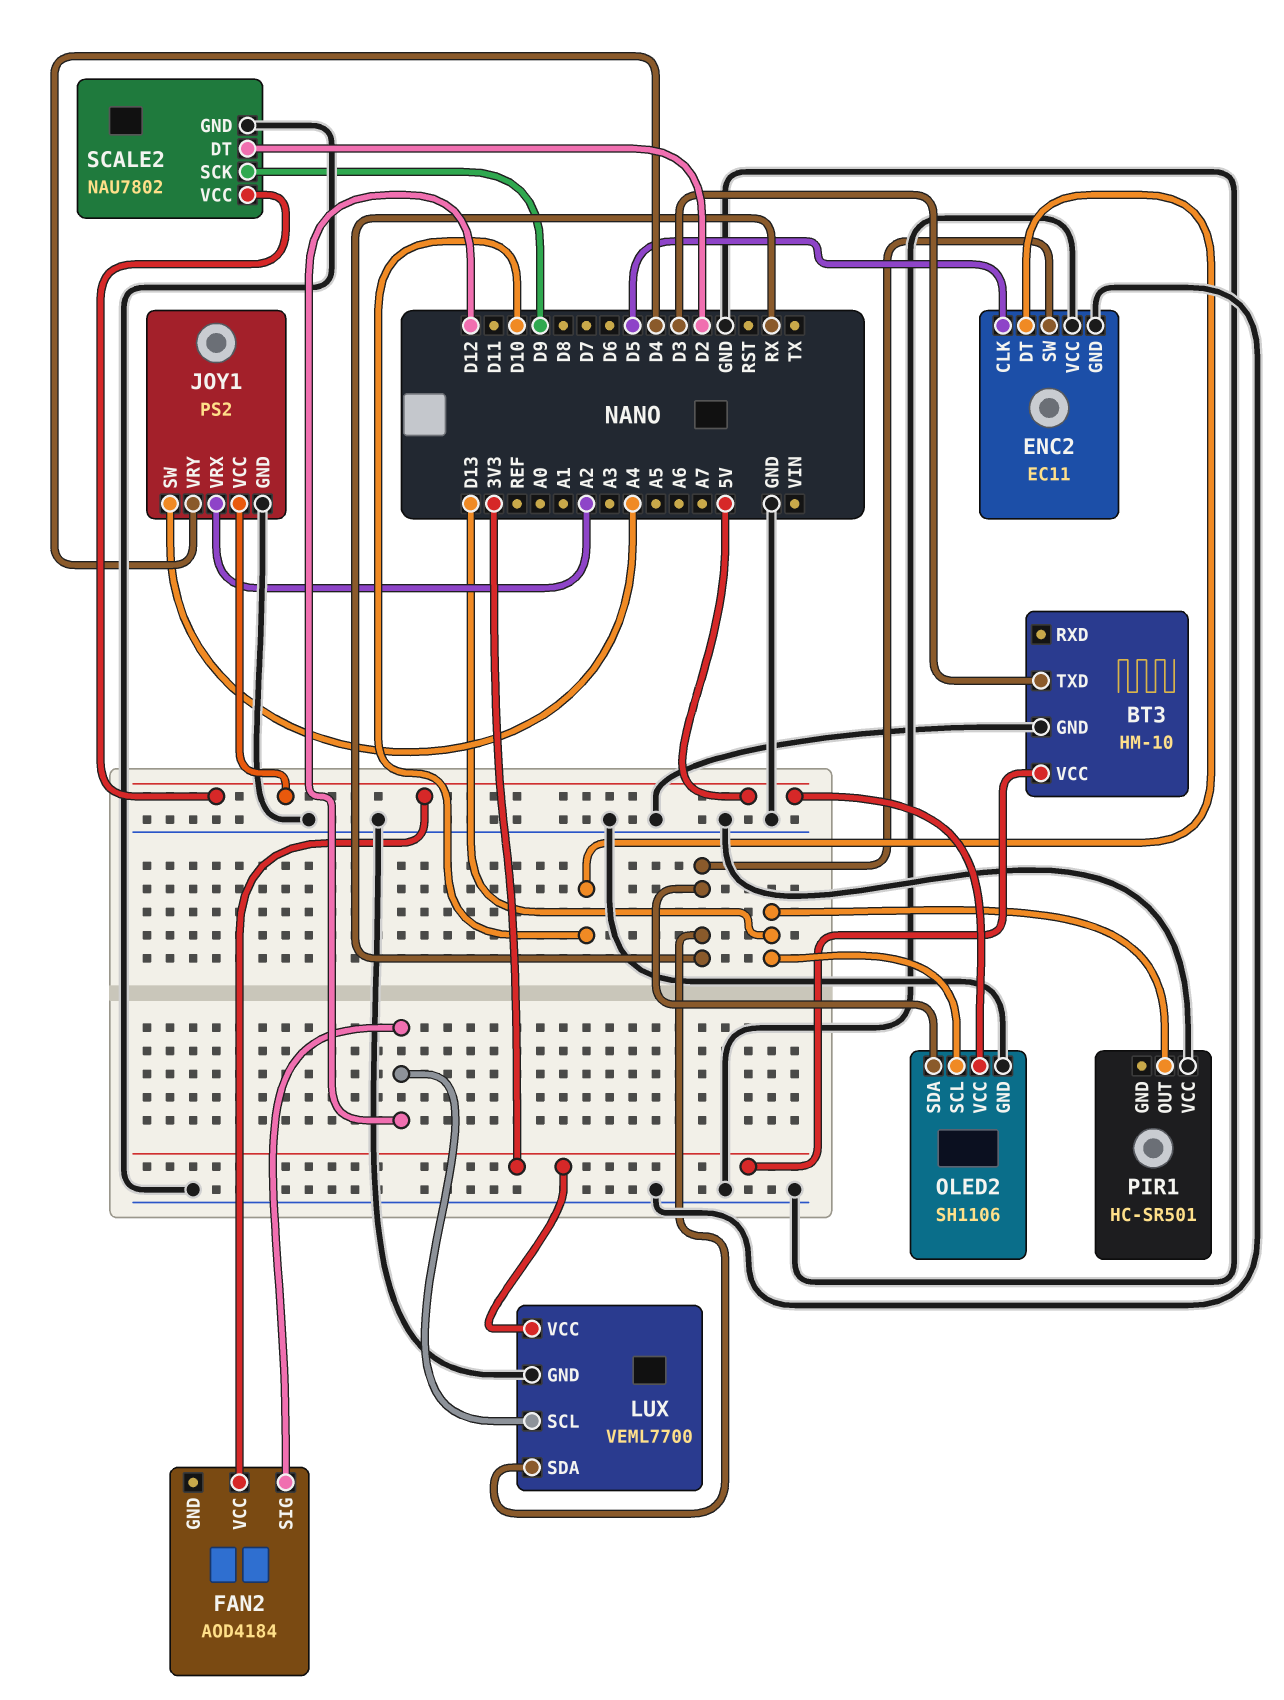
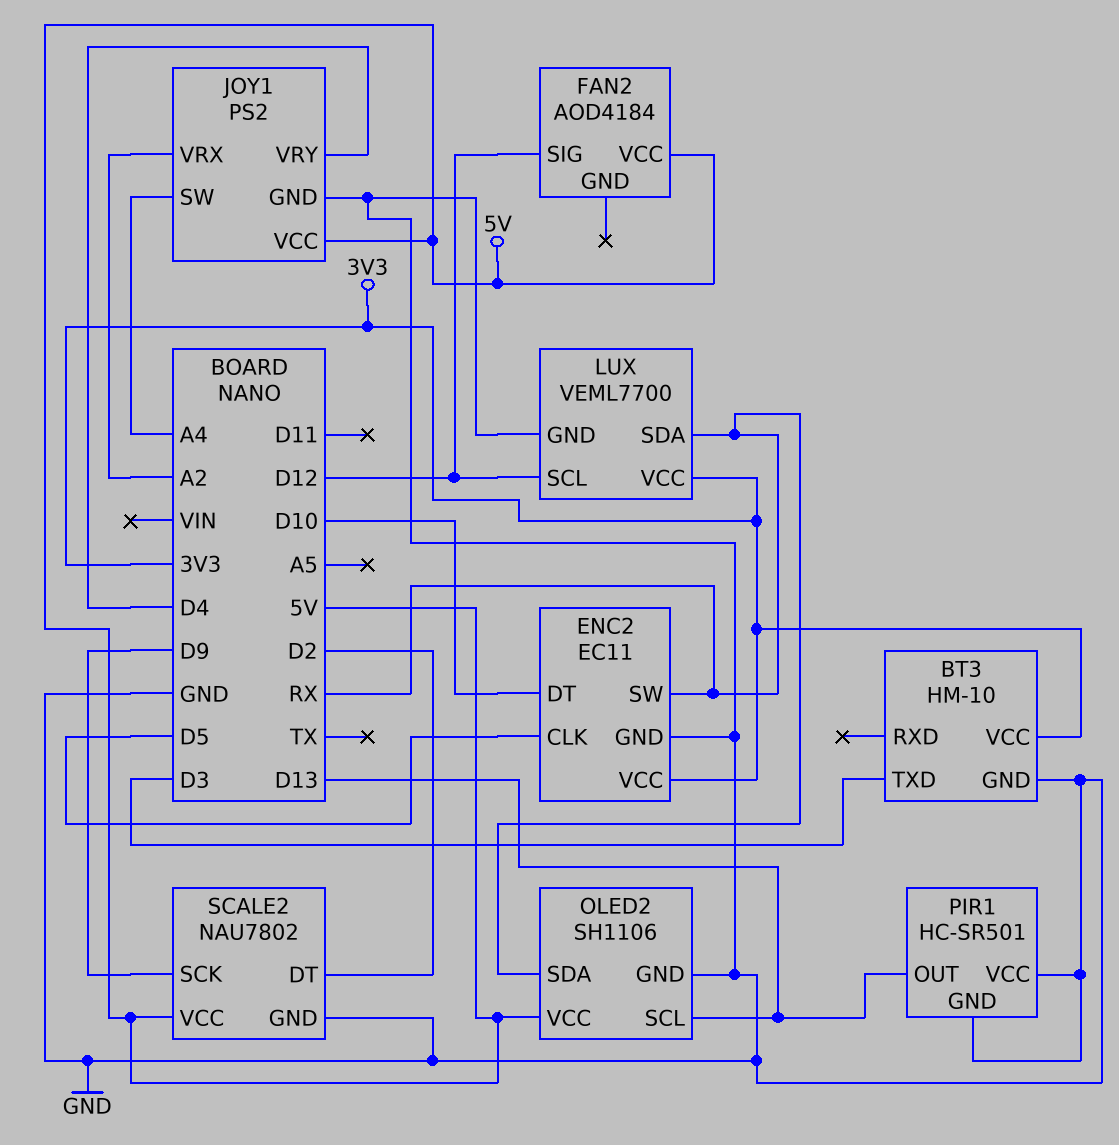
ENC2 pin VCC: GND -> 3V3
PIR1 pin GND: none -> GND

